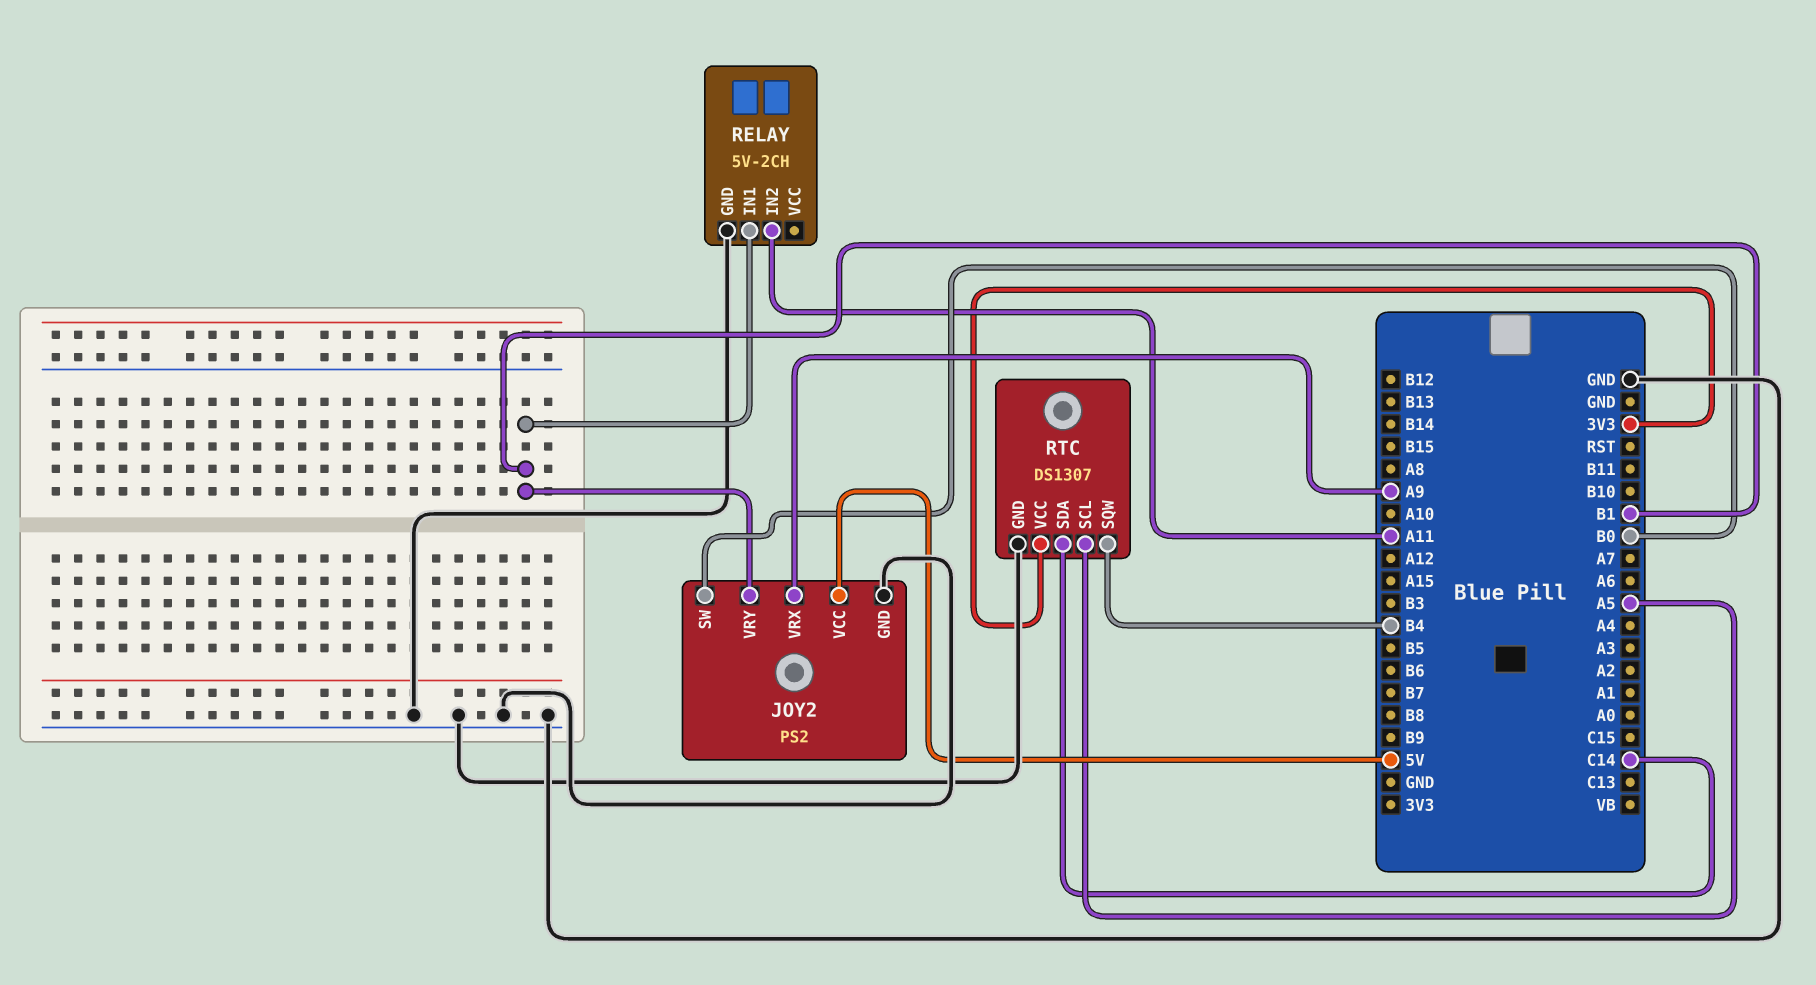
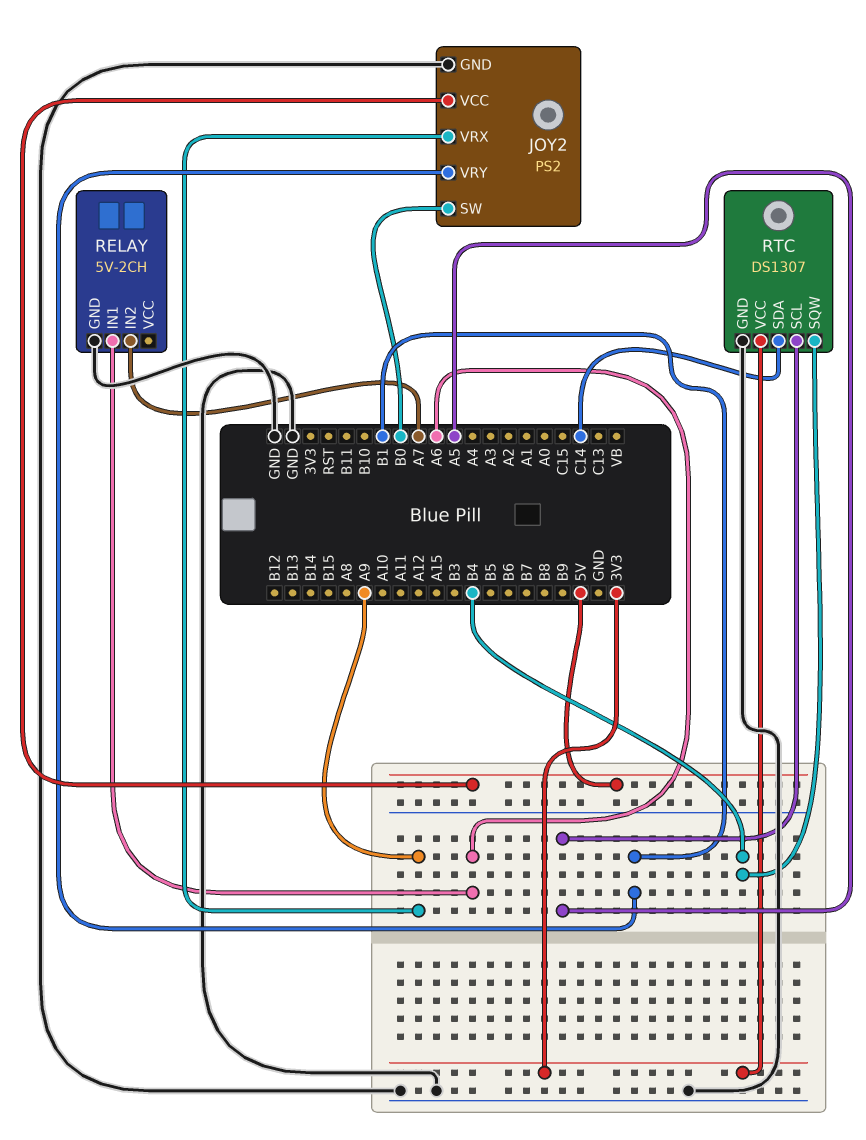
RELAY pin IN1: B1 -> A6
RELAY pin IN2: A11 -> A7

